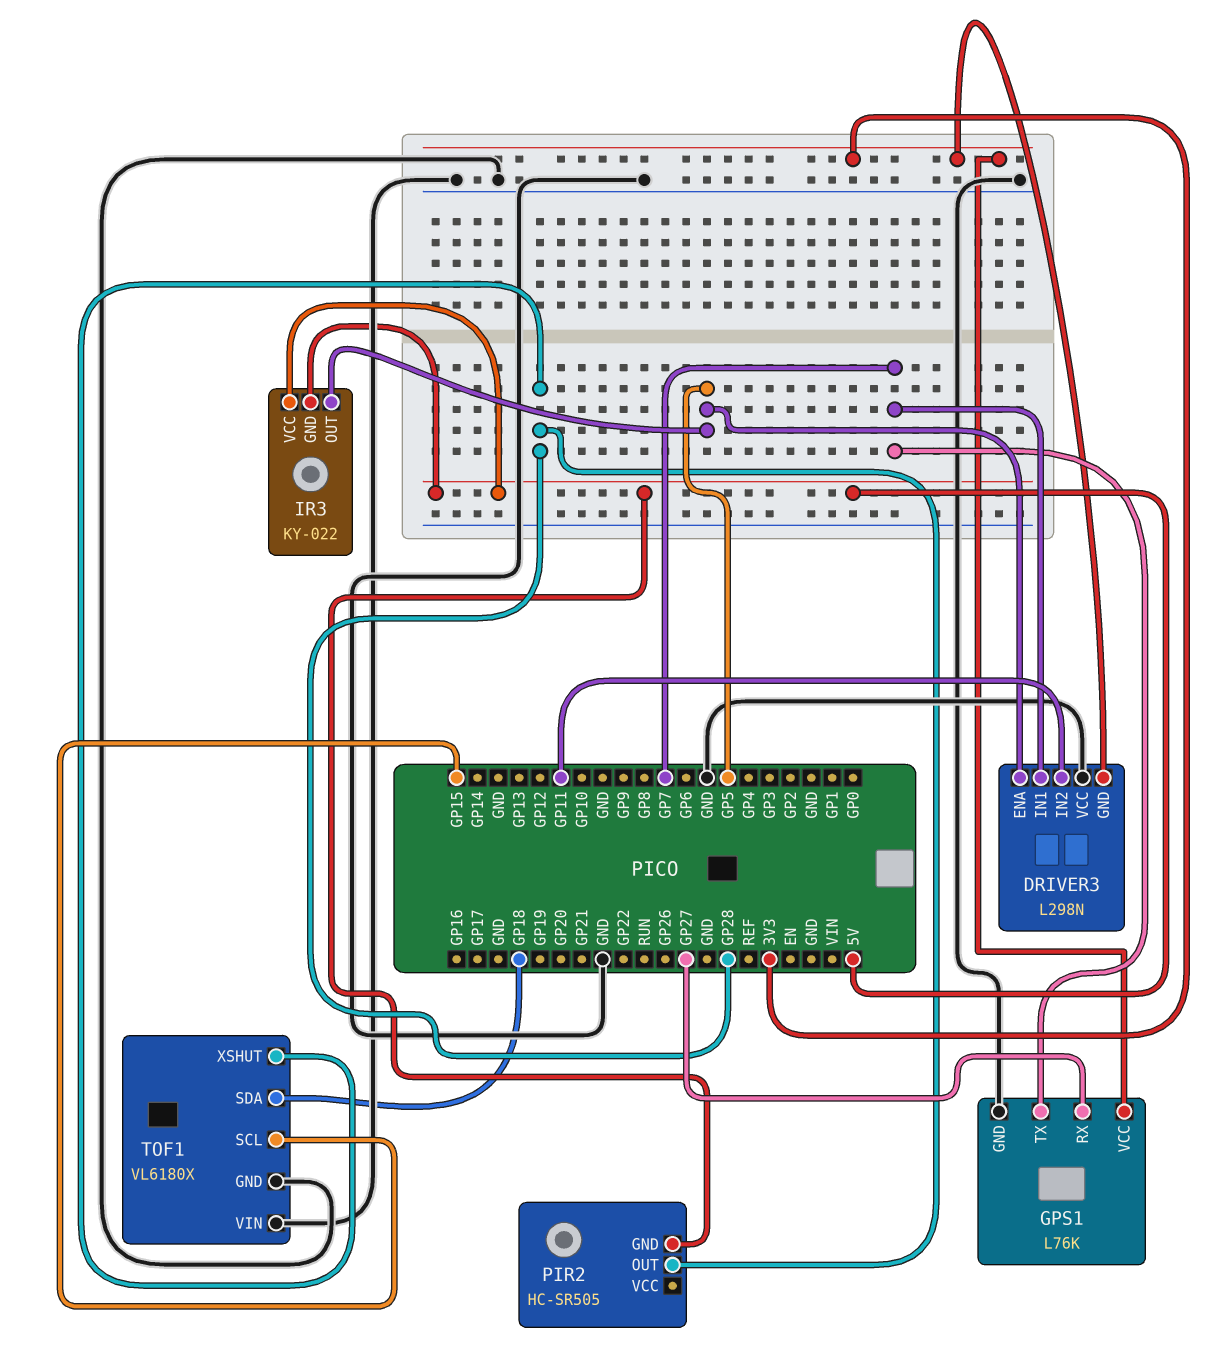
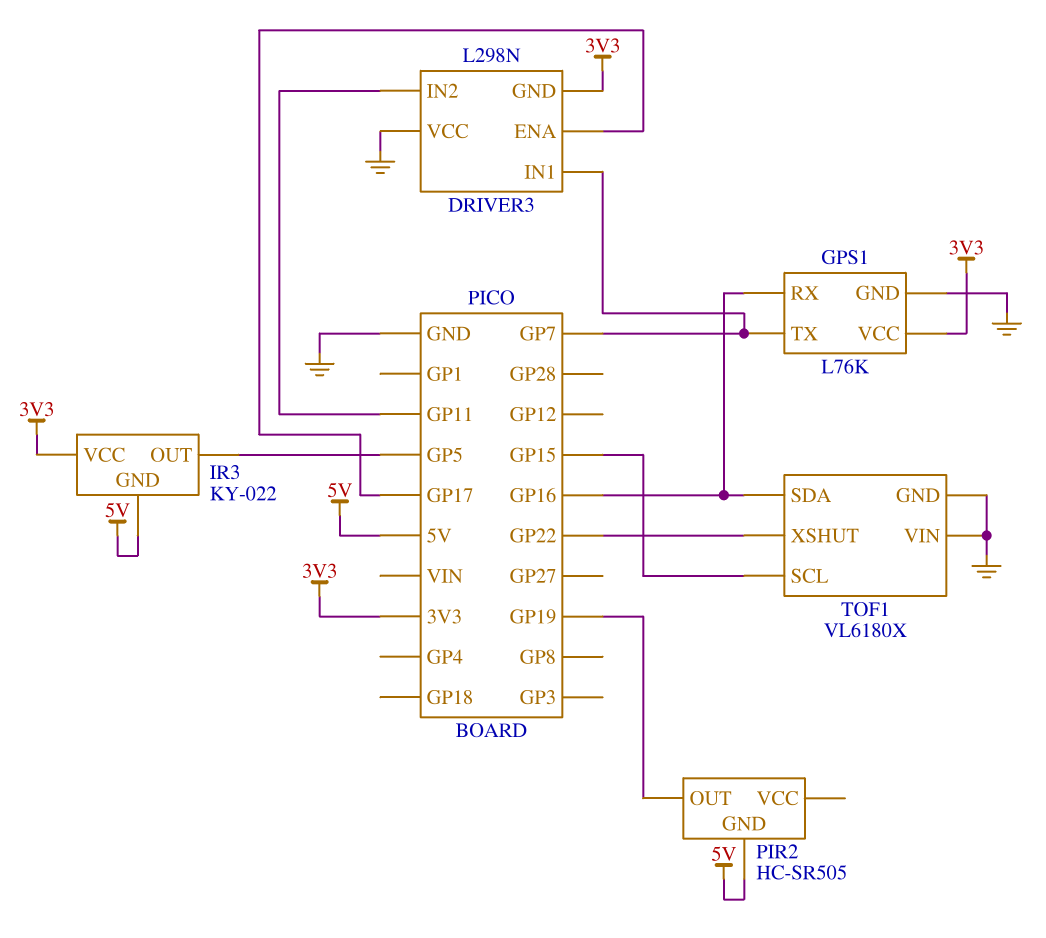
DRIVER3 pin ENA: GP5 -> GP17
GPS1 pin RX: GP27 -> GP16
IR3 pin VCC: 5V -> 3V3
PIR2 pin OUT: GP28 -> GP19
TOF1 pin SDA: GP18 -> GP16
TOF1 pin XSHUT: GP28 -> GP22

